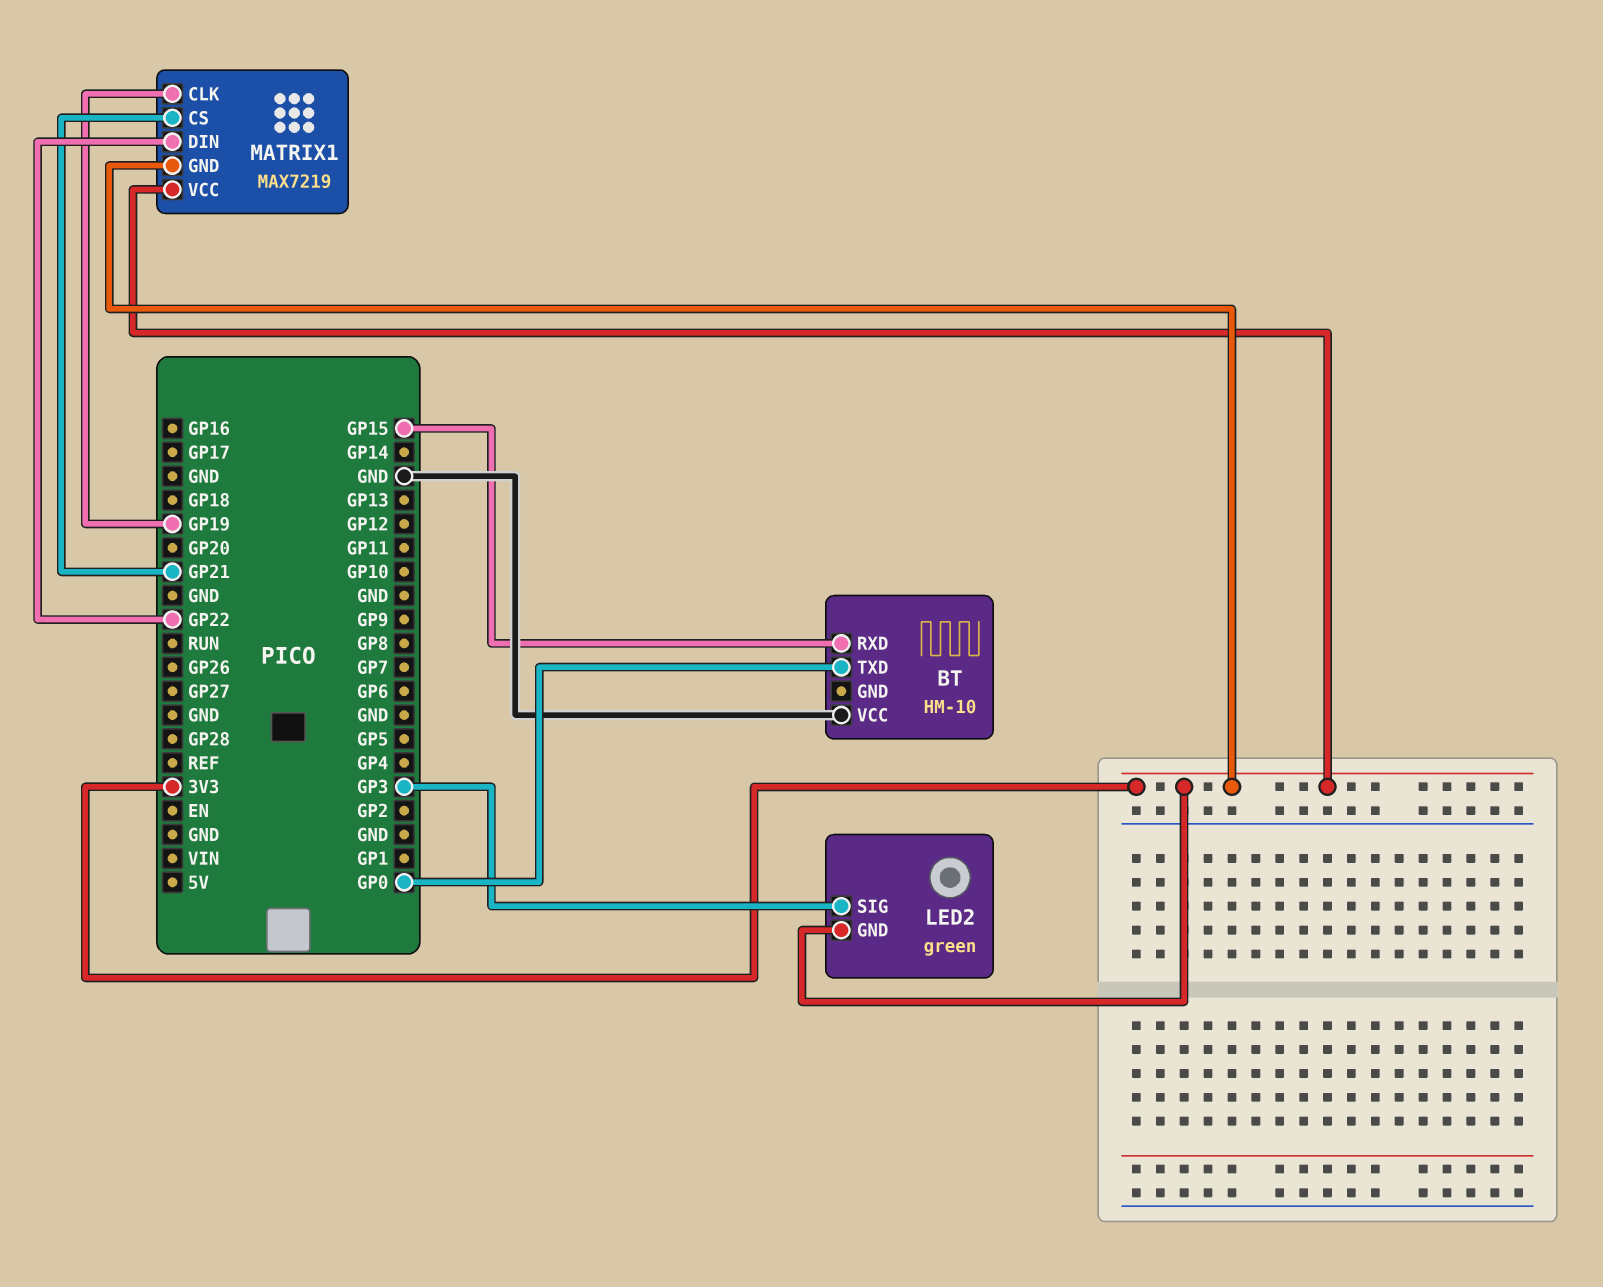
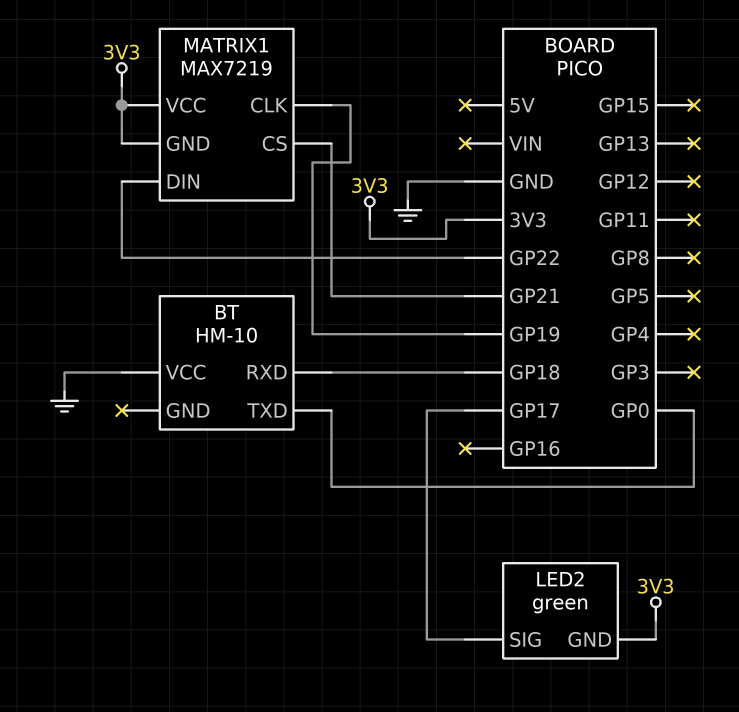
BT pin RXD: GP15 -> GP18
LED2 pin SIG: GP3 -> GP17

